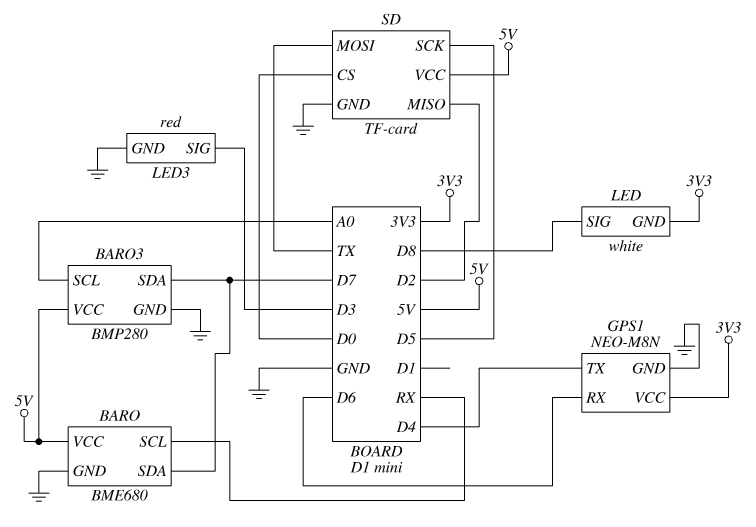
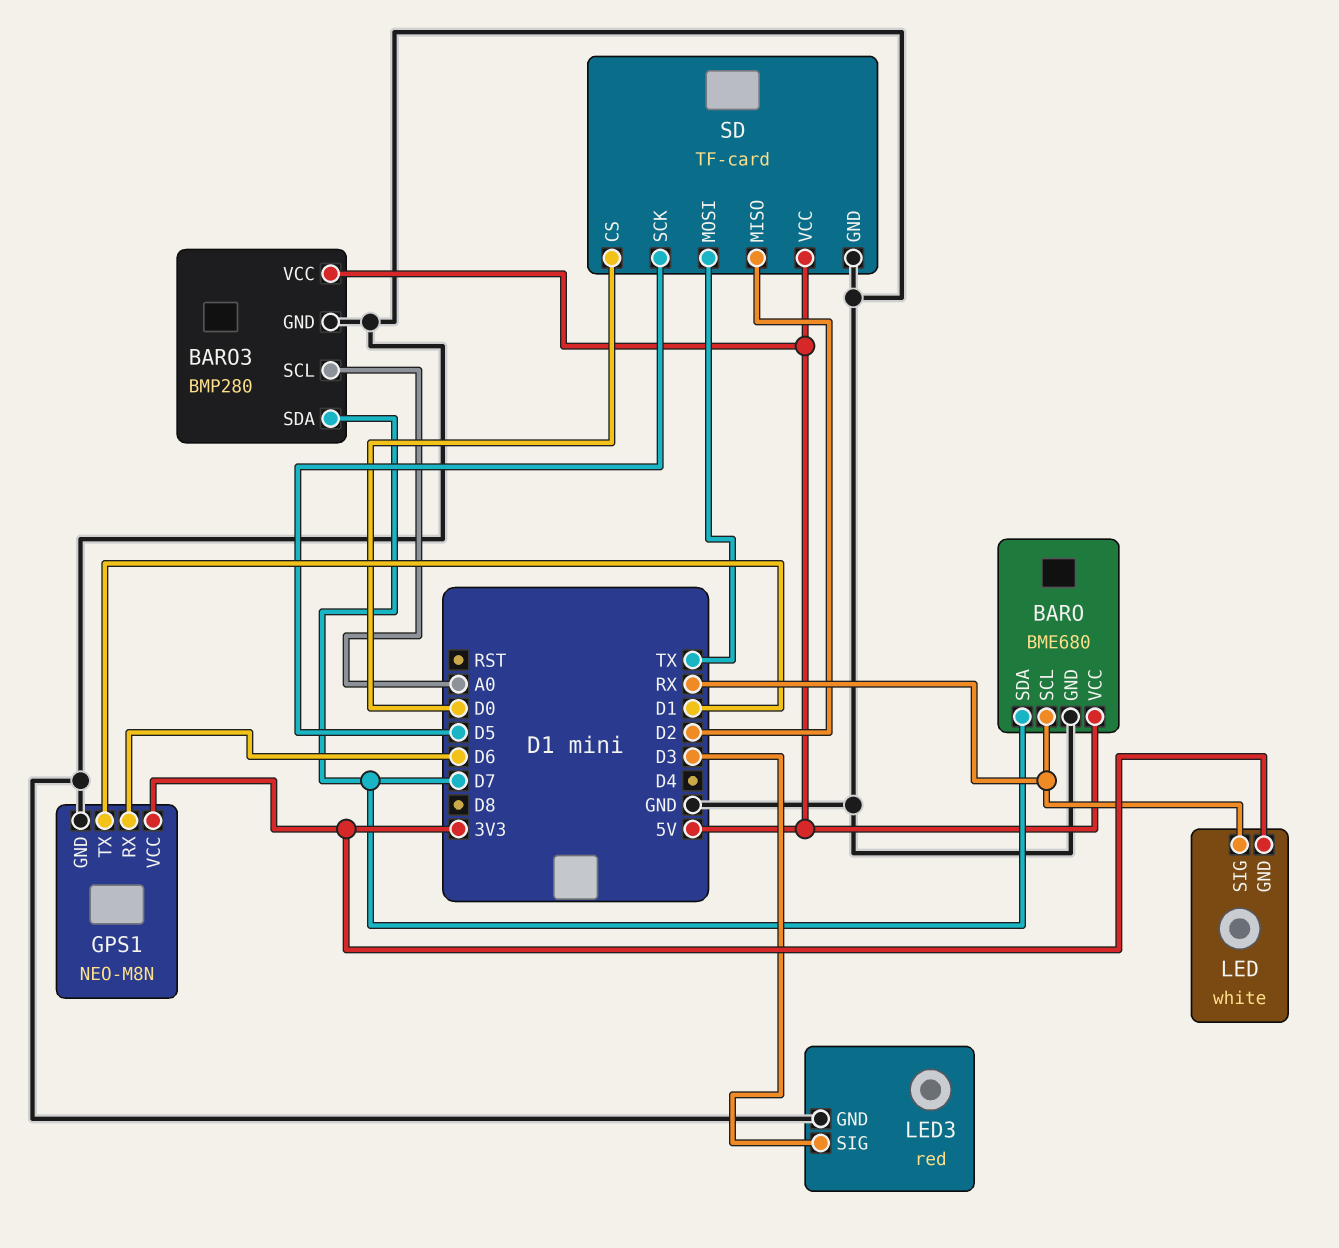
GPS1 pin TX: D4 -> D1
LED pin SIG: D8 -> RX

